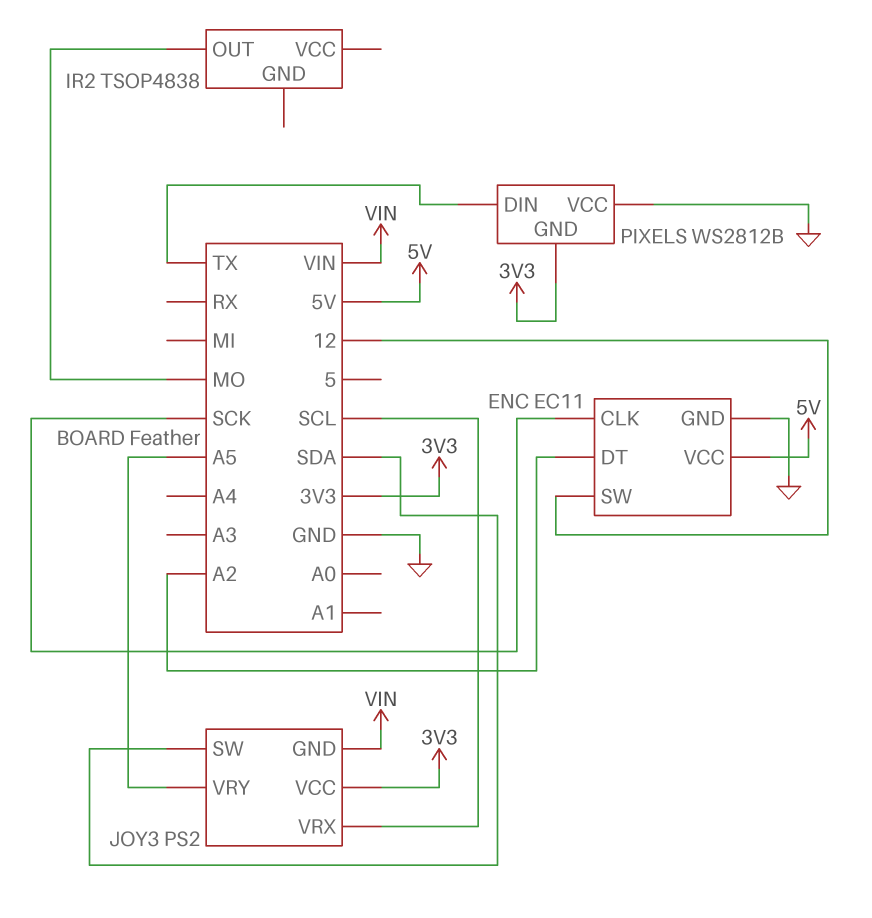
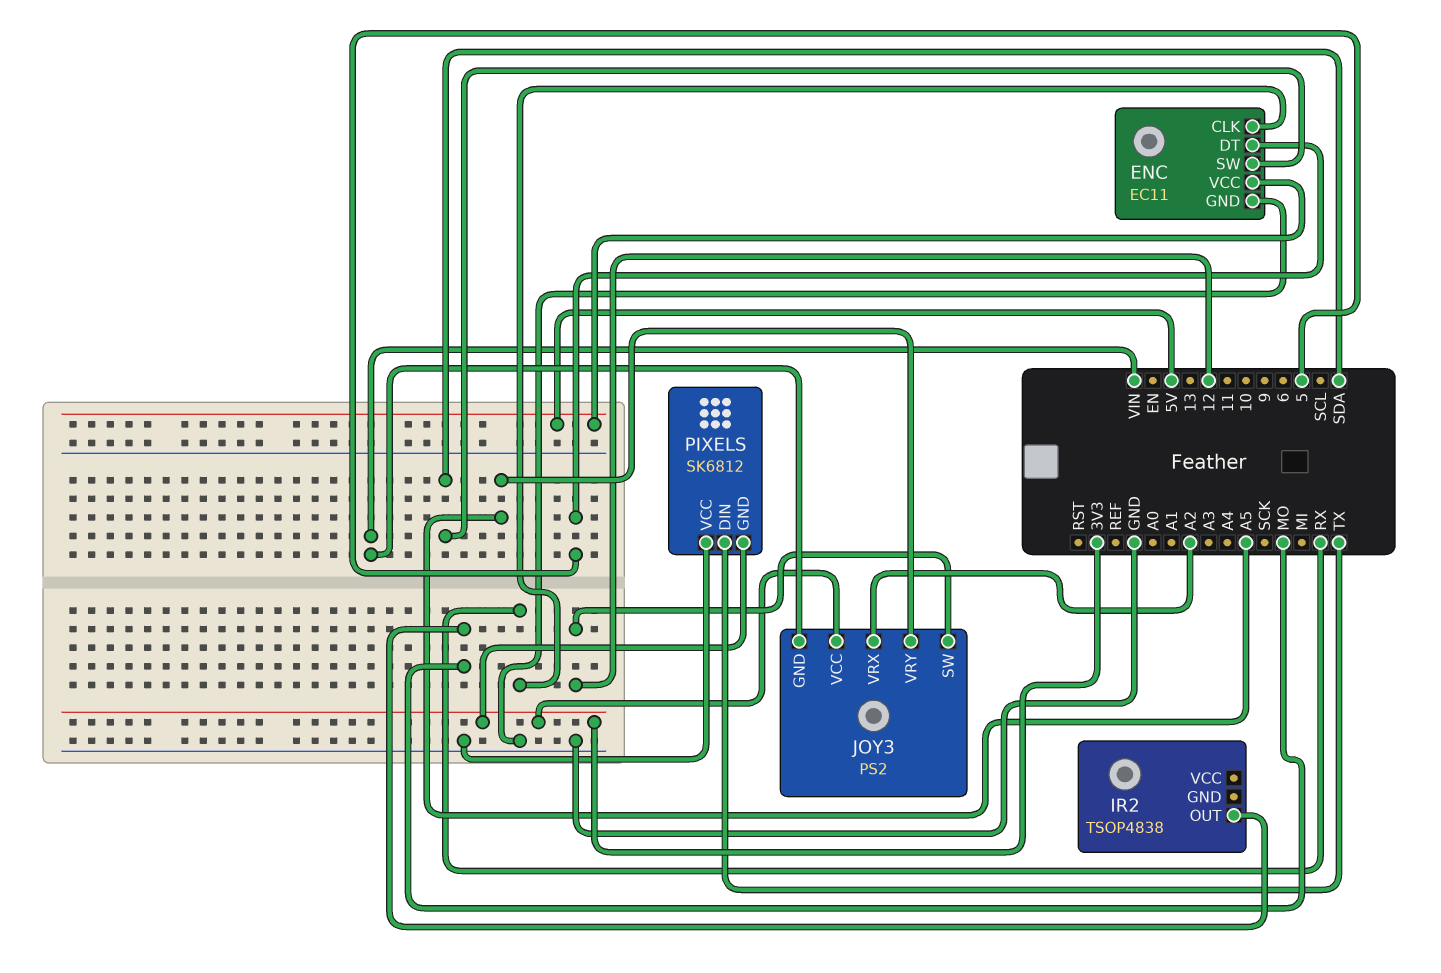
ENC pin CLK: SCK -> RX
ENC pin DT: A2 -> 5
ENC pin SW: 12 -> SDA
JOY3 pin SW: SDA -> 12
JOY3 pin VRX: SCL -> A2
PIXELS: WS2812B -> SK6812

